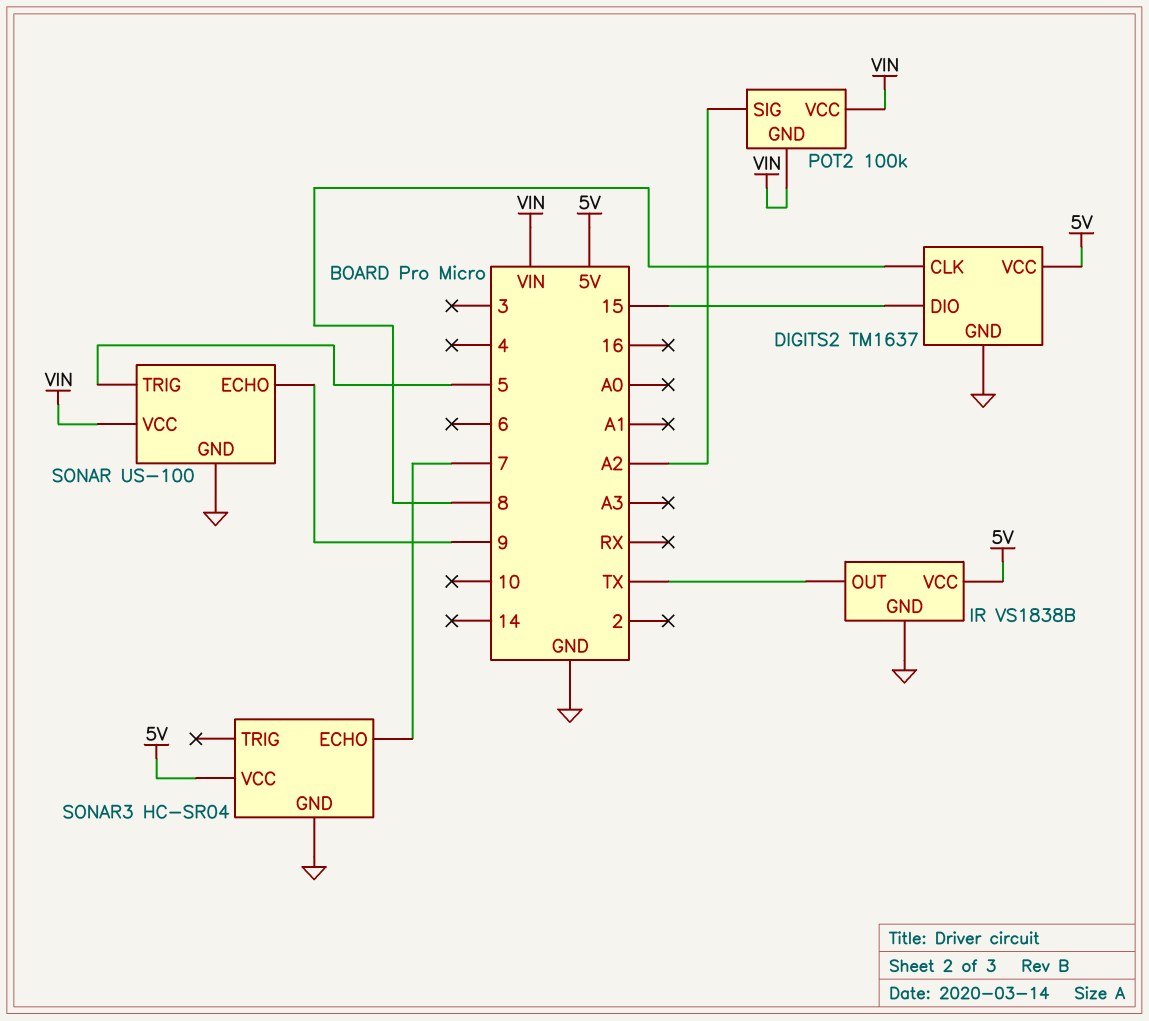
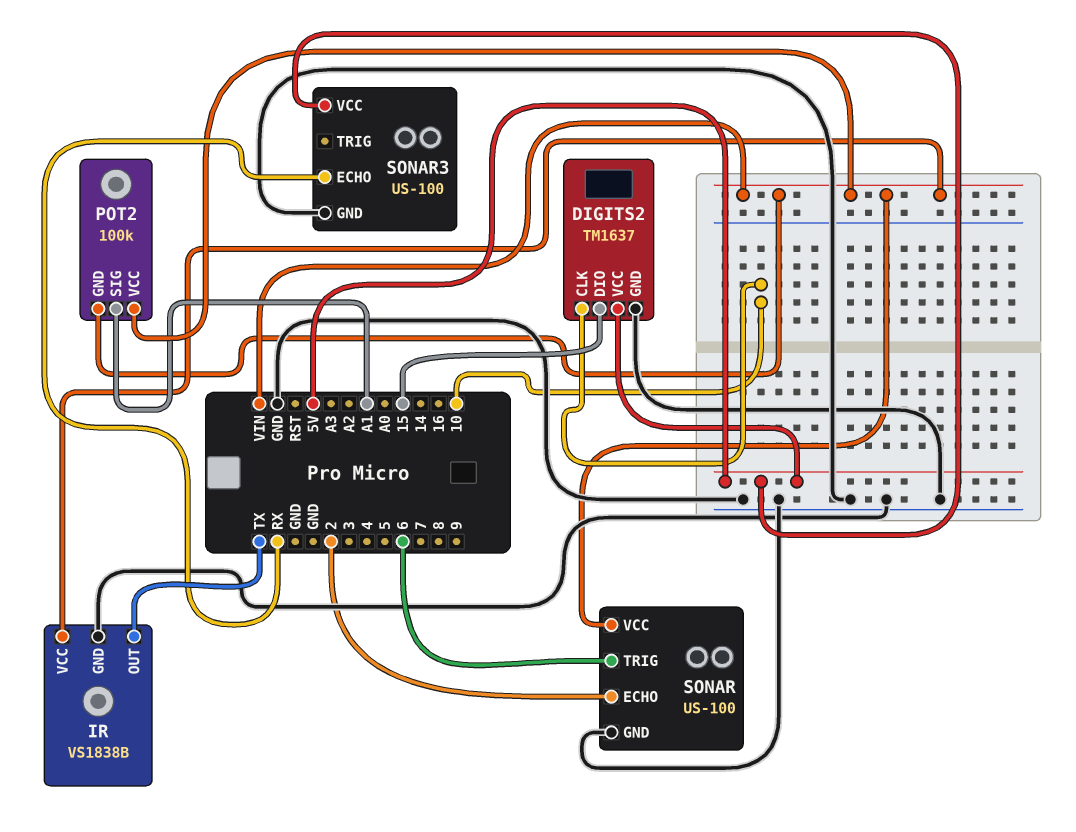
DIGITS2 pin CLK: 8 -> 10
IR pin VCC: 5V -> VIN
POT2 pin SIG: A2 -> A1
SONAR pin ECHO: 9 -> 2
SONAR pin TRIG: 5 -> 6
SONAR3: HC-SR04 -> US-100
SONAR3 pin ECHO: 7 -> RX

